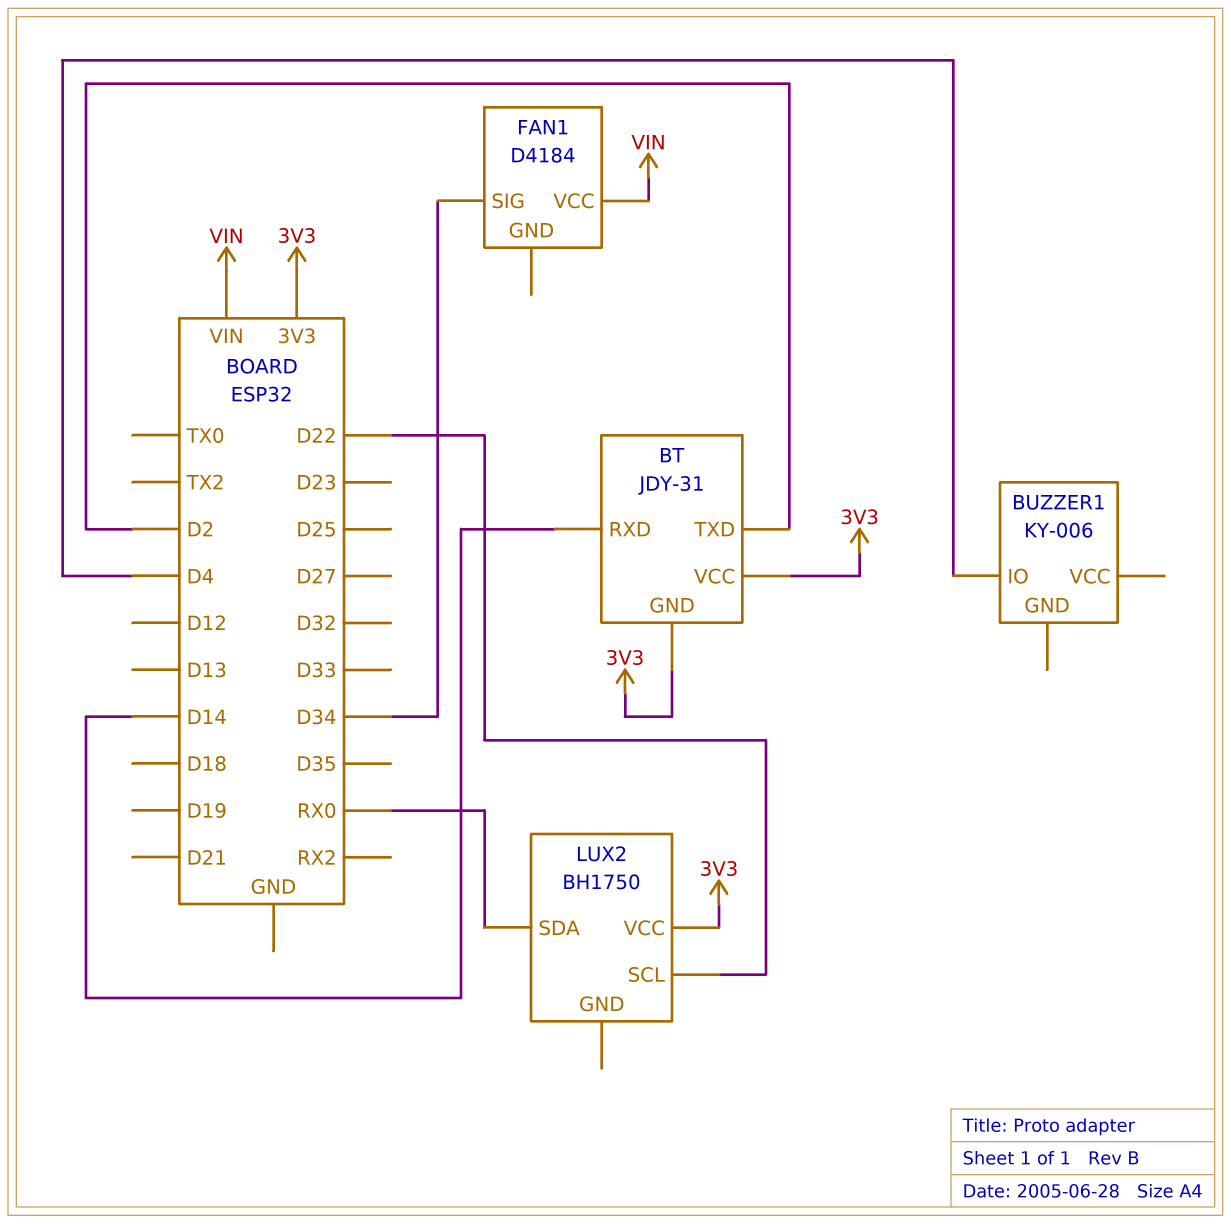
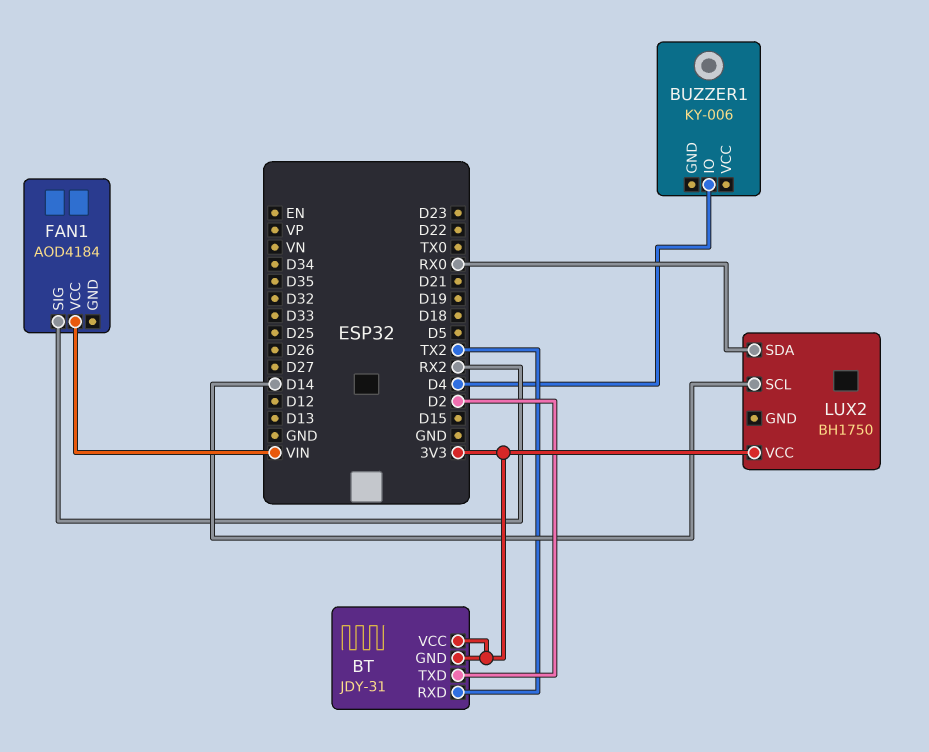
BT pin RXD: D14 -> TX2
FAN1: D4184 -> AOD4184
FAN1 pin SIG: D34 -> RX2
LUX2 pin SCL: D22 -> D14

